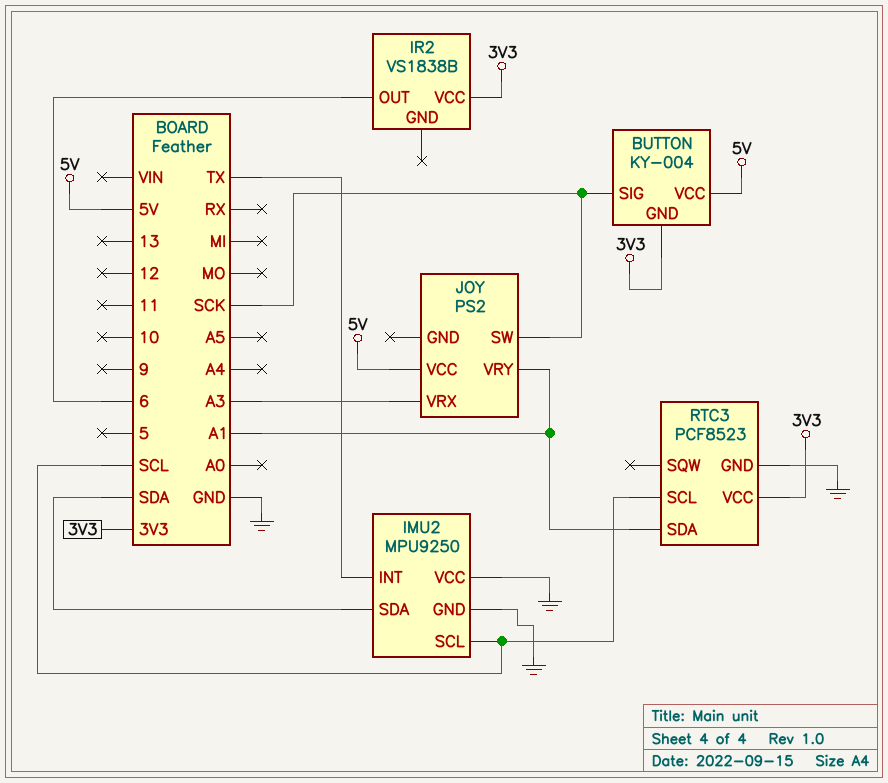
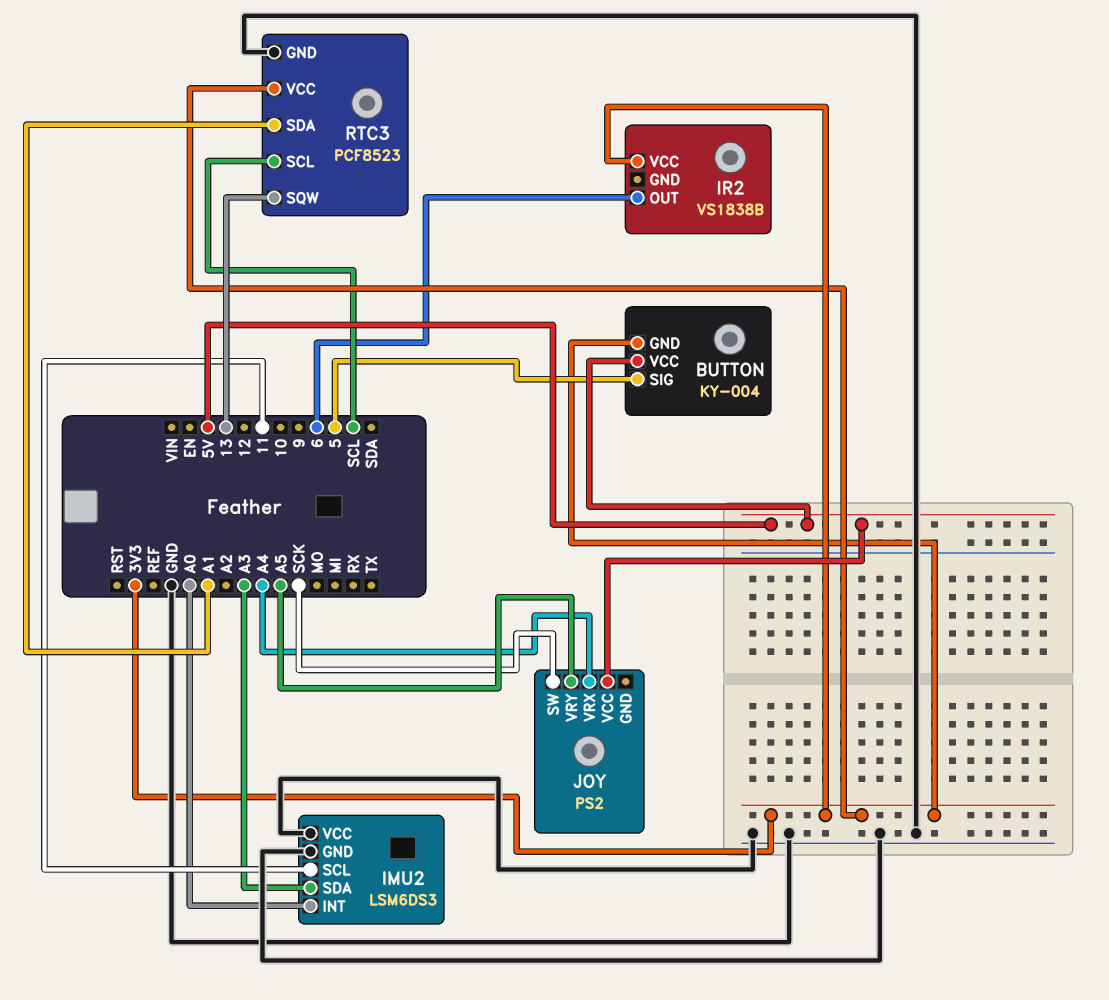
BUTTON pin SIG: SCK -> 5
IMU2: MPU9250 -> LSM6DS3
IMU2 pin INT: TX -> A0
IMU2 pin SCL: SCL -> 11
IMU2 pin SDA: SDA -> A3
JOY pin VRX: A3 -> A4
JOY pin VRY: A1 -> A5
RTC3 pin SQW: none -> 13

